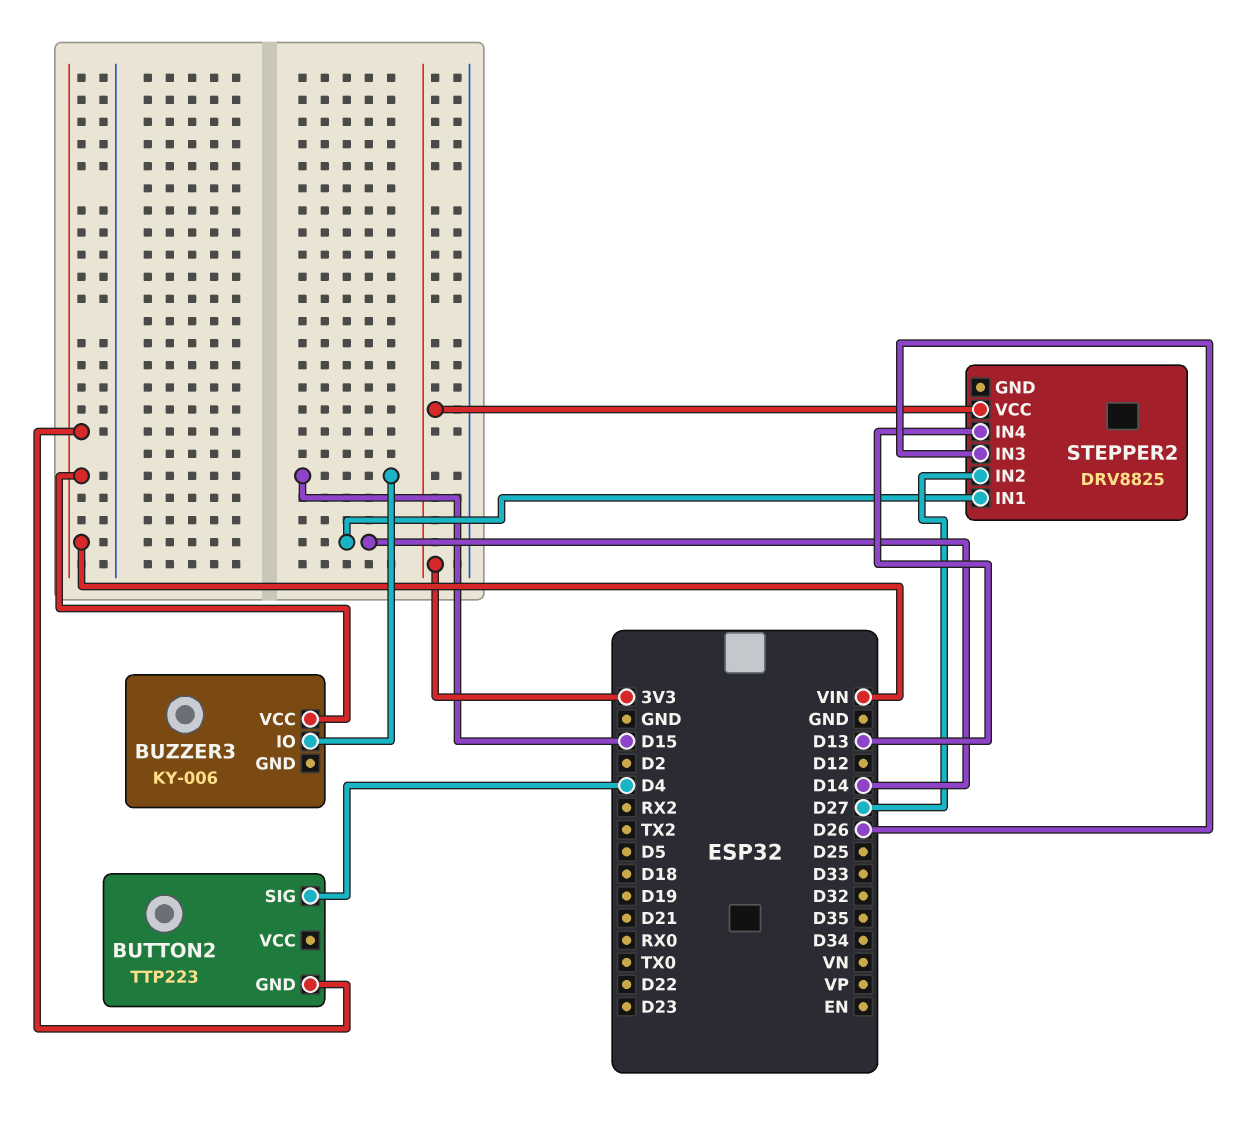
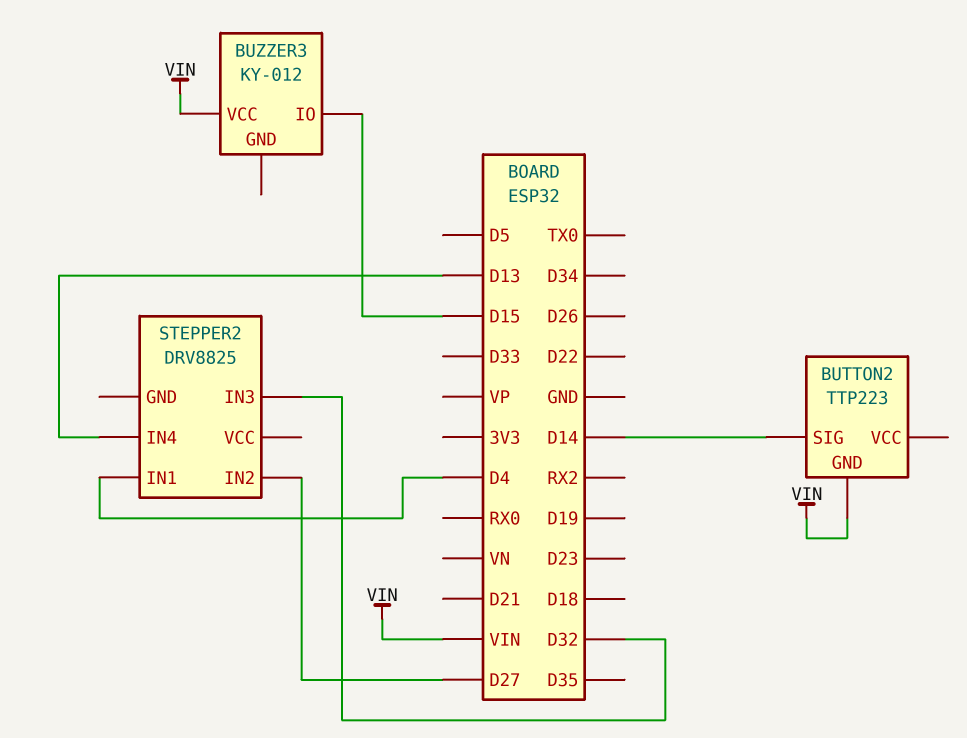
BUTTON2 pin SIG: D4 -> D14
BUZZER3: KY-006 -> KY-012
STEPPER2 pin IN1: D14 -> D4
STEPPER2 pin IN3: D26 -> D32
STEPPER2 pin VCC: 3V3 -> none

